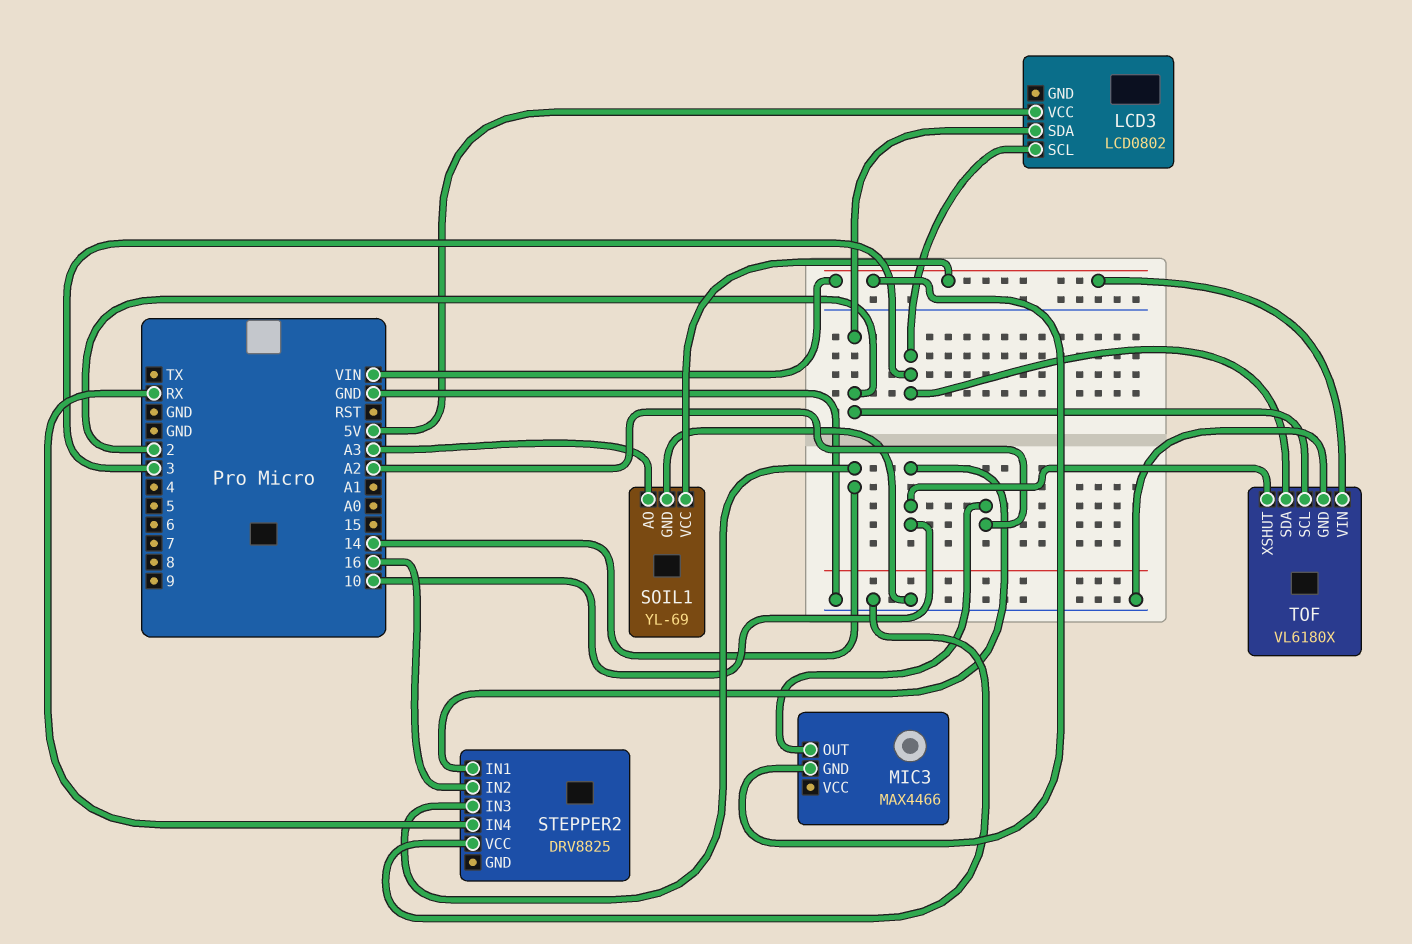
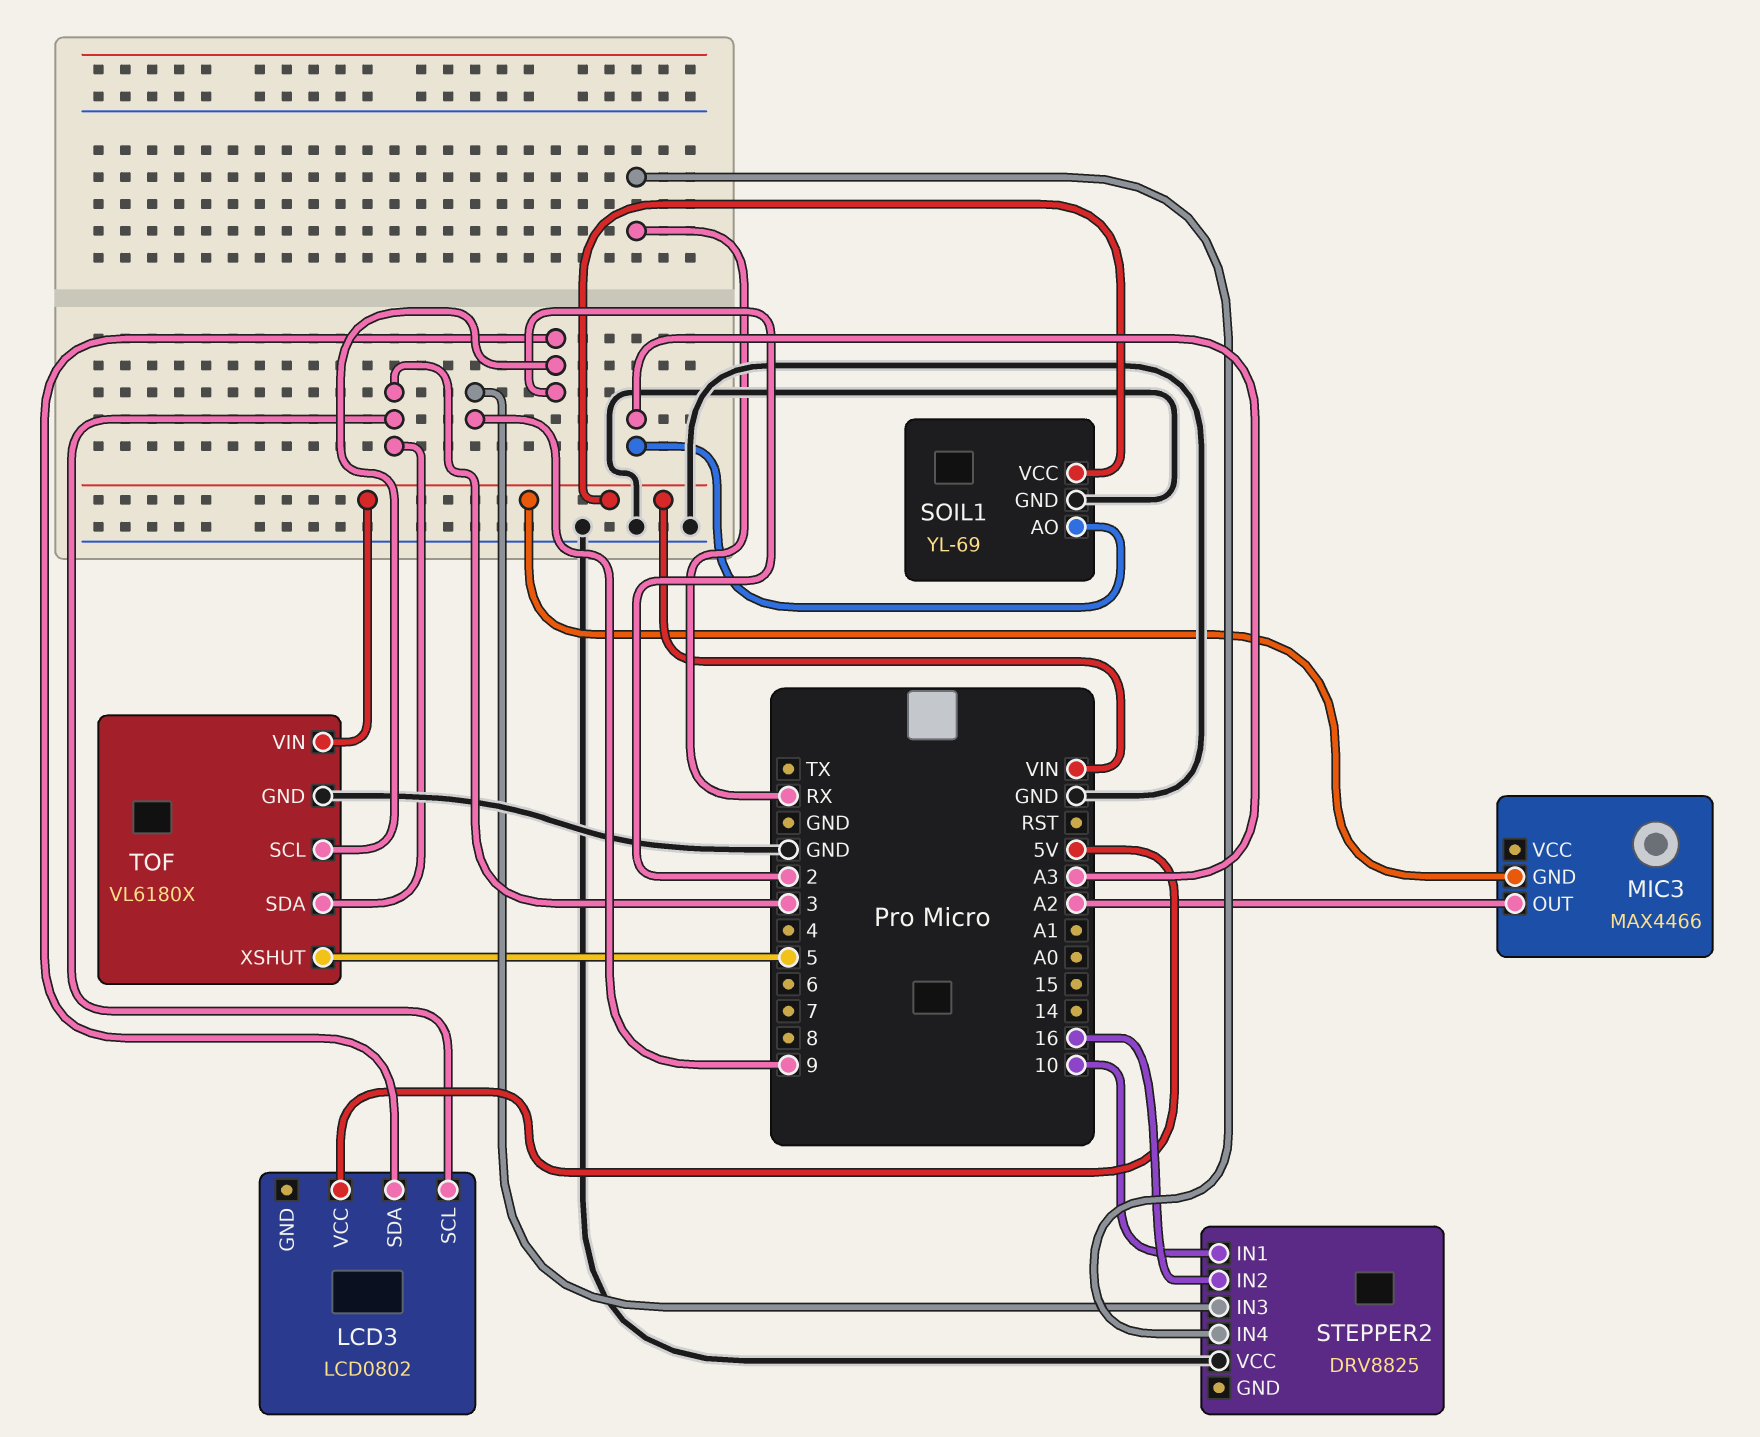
STEPPER2 pin IN3: 14 -> 9
TOF pin XSHUT: 10 -> 5

